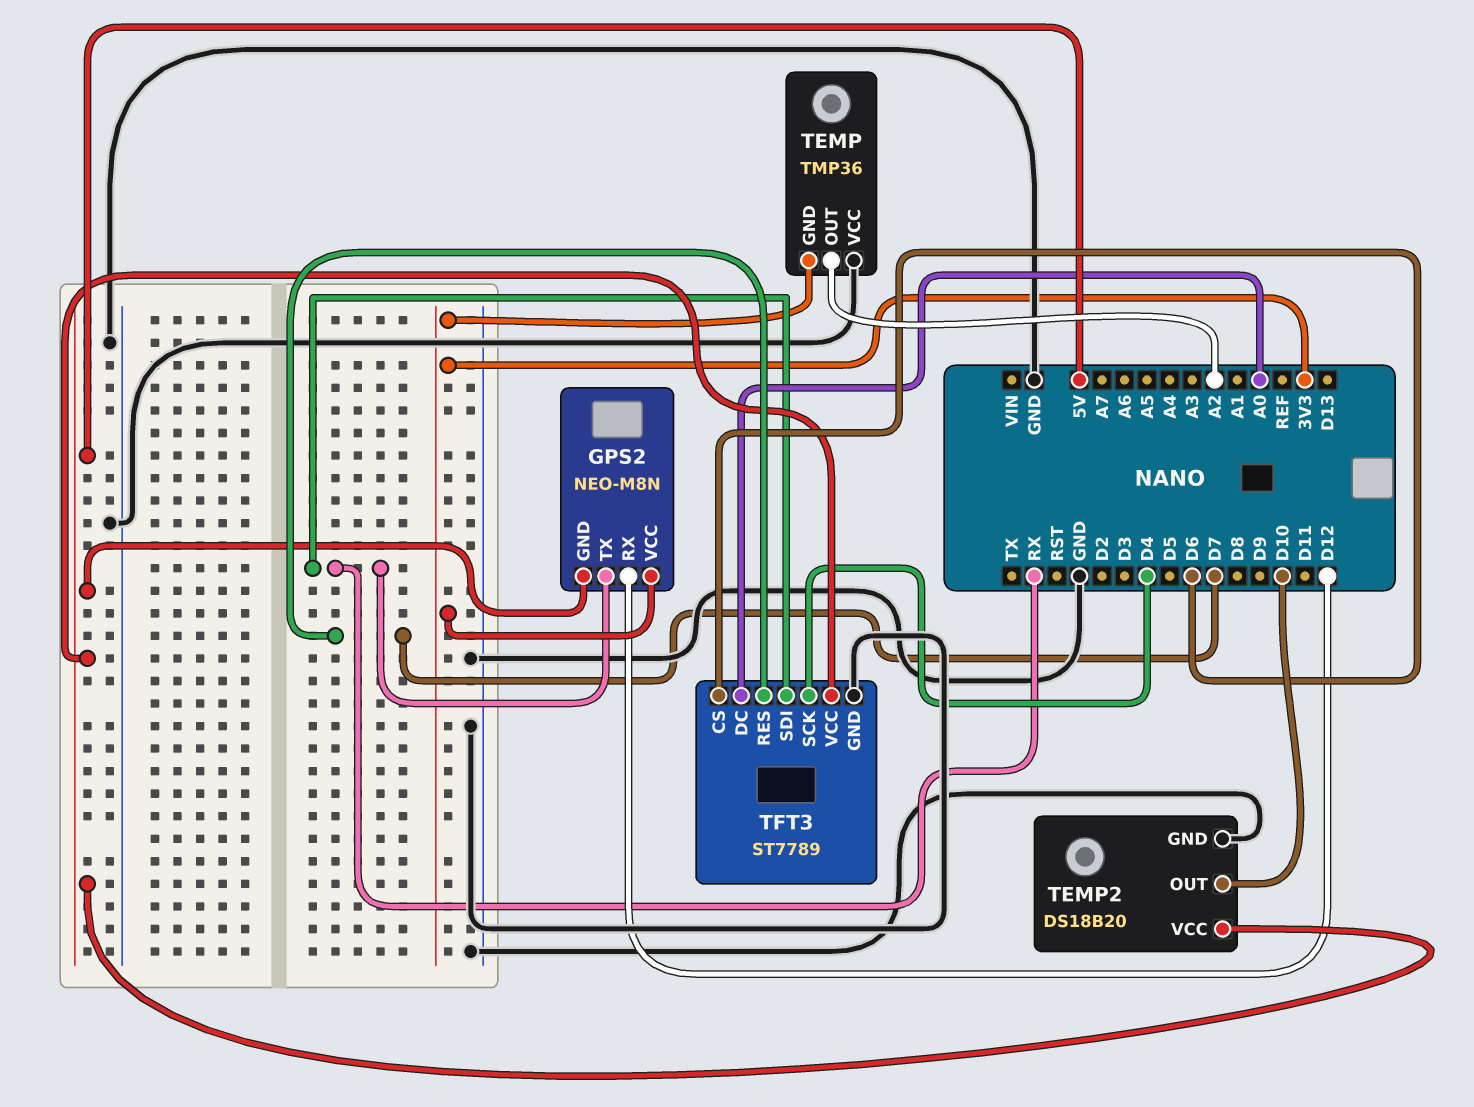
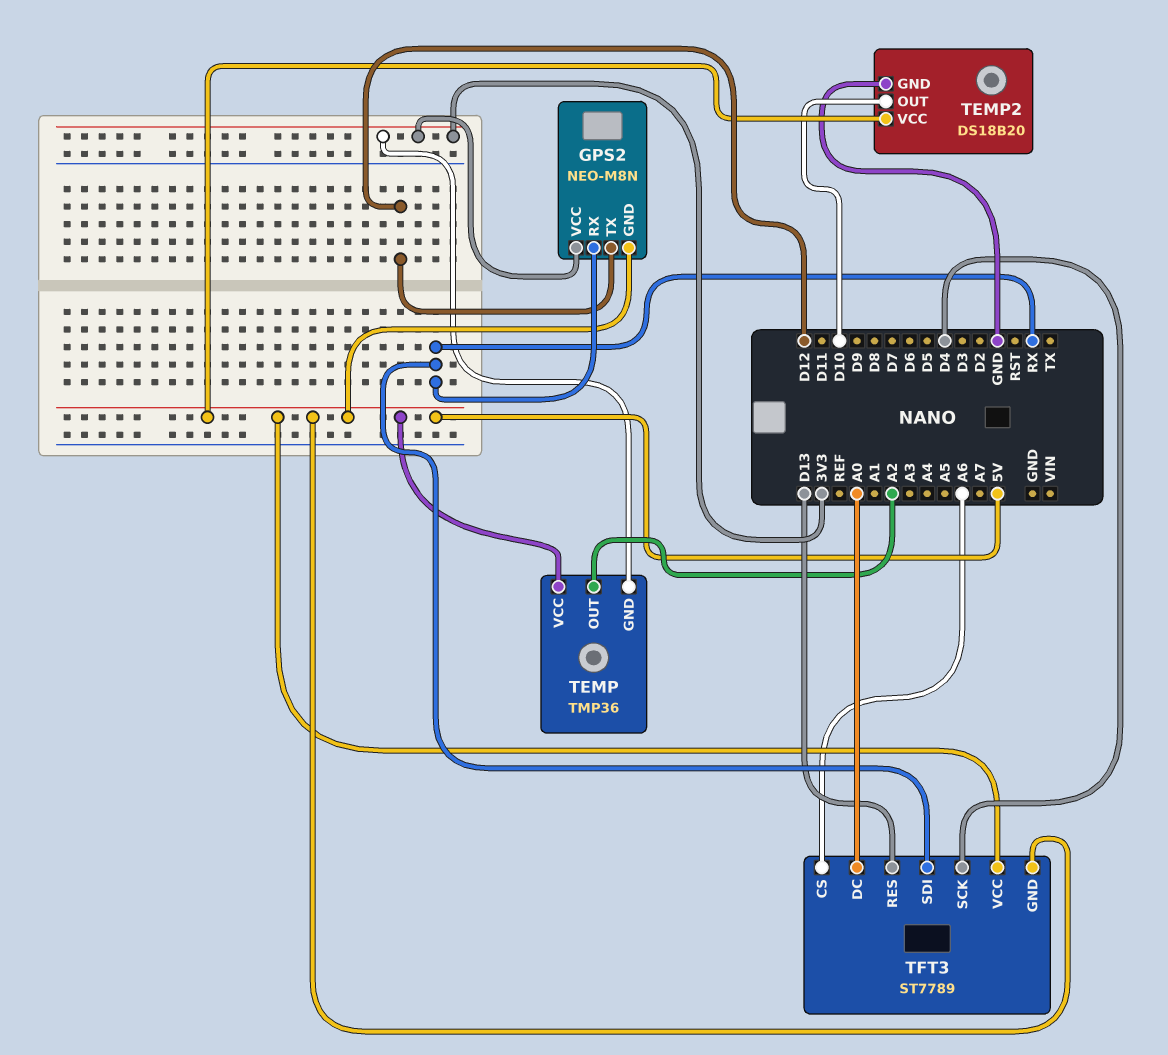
GPS2 pin RX: D12 -> RX
GPS2 pin TX: RX -> D12
TEMP pin VCC: GND -> 5V
TFT3 pin CS: D6 -> A6
TFT3 pin GND: GND -> 5V
TFT3 pin RES: D7 -> D13

